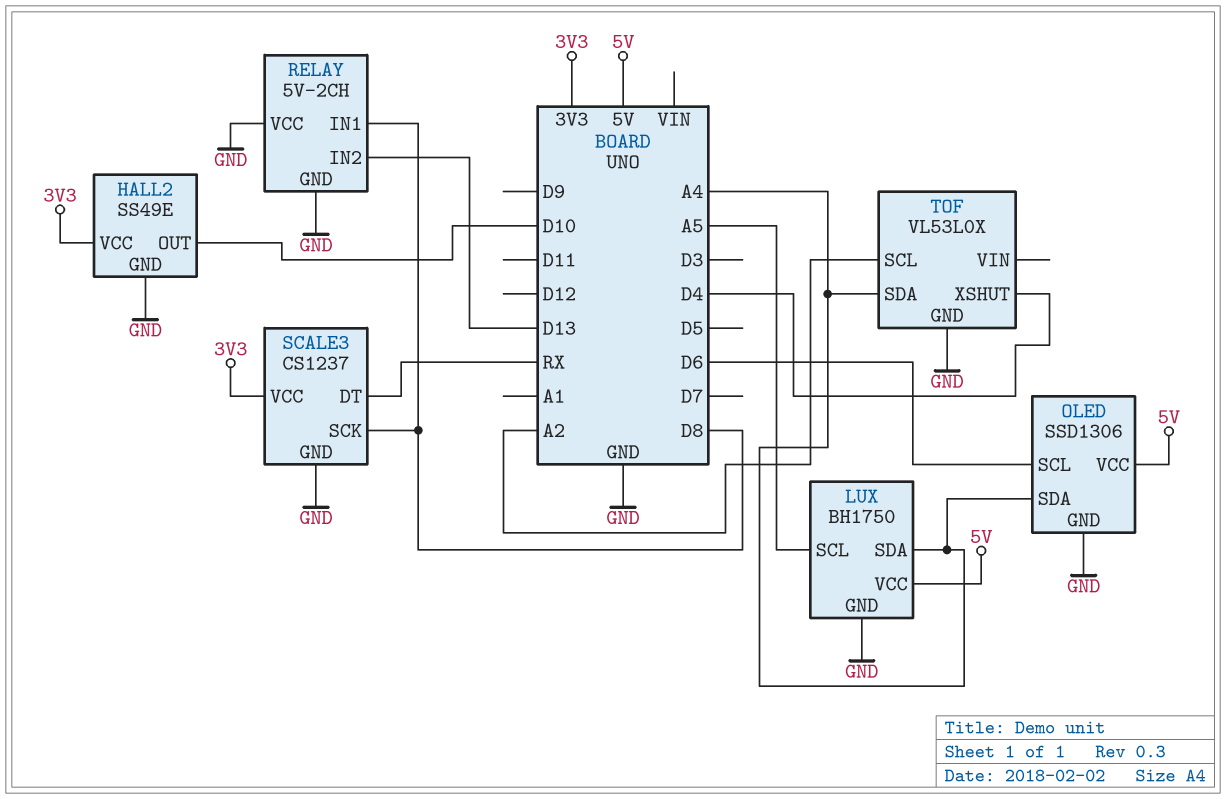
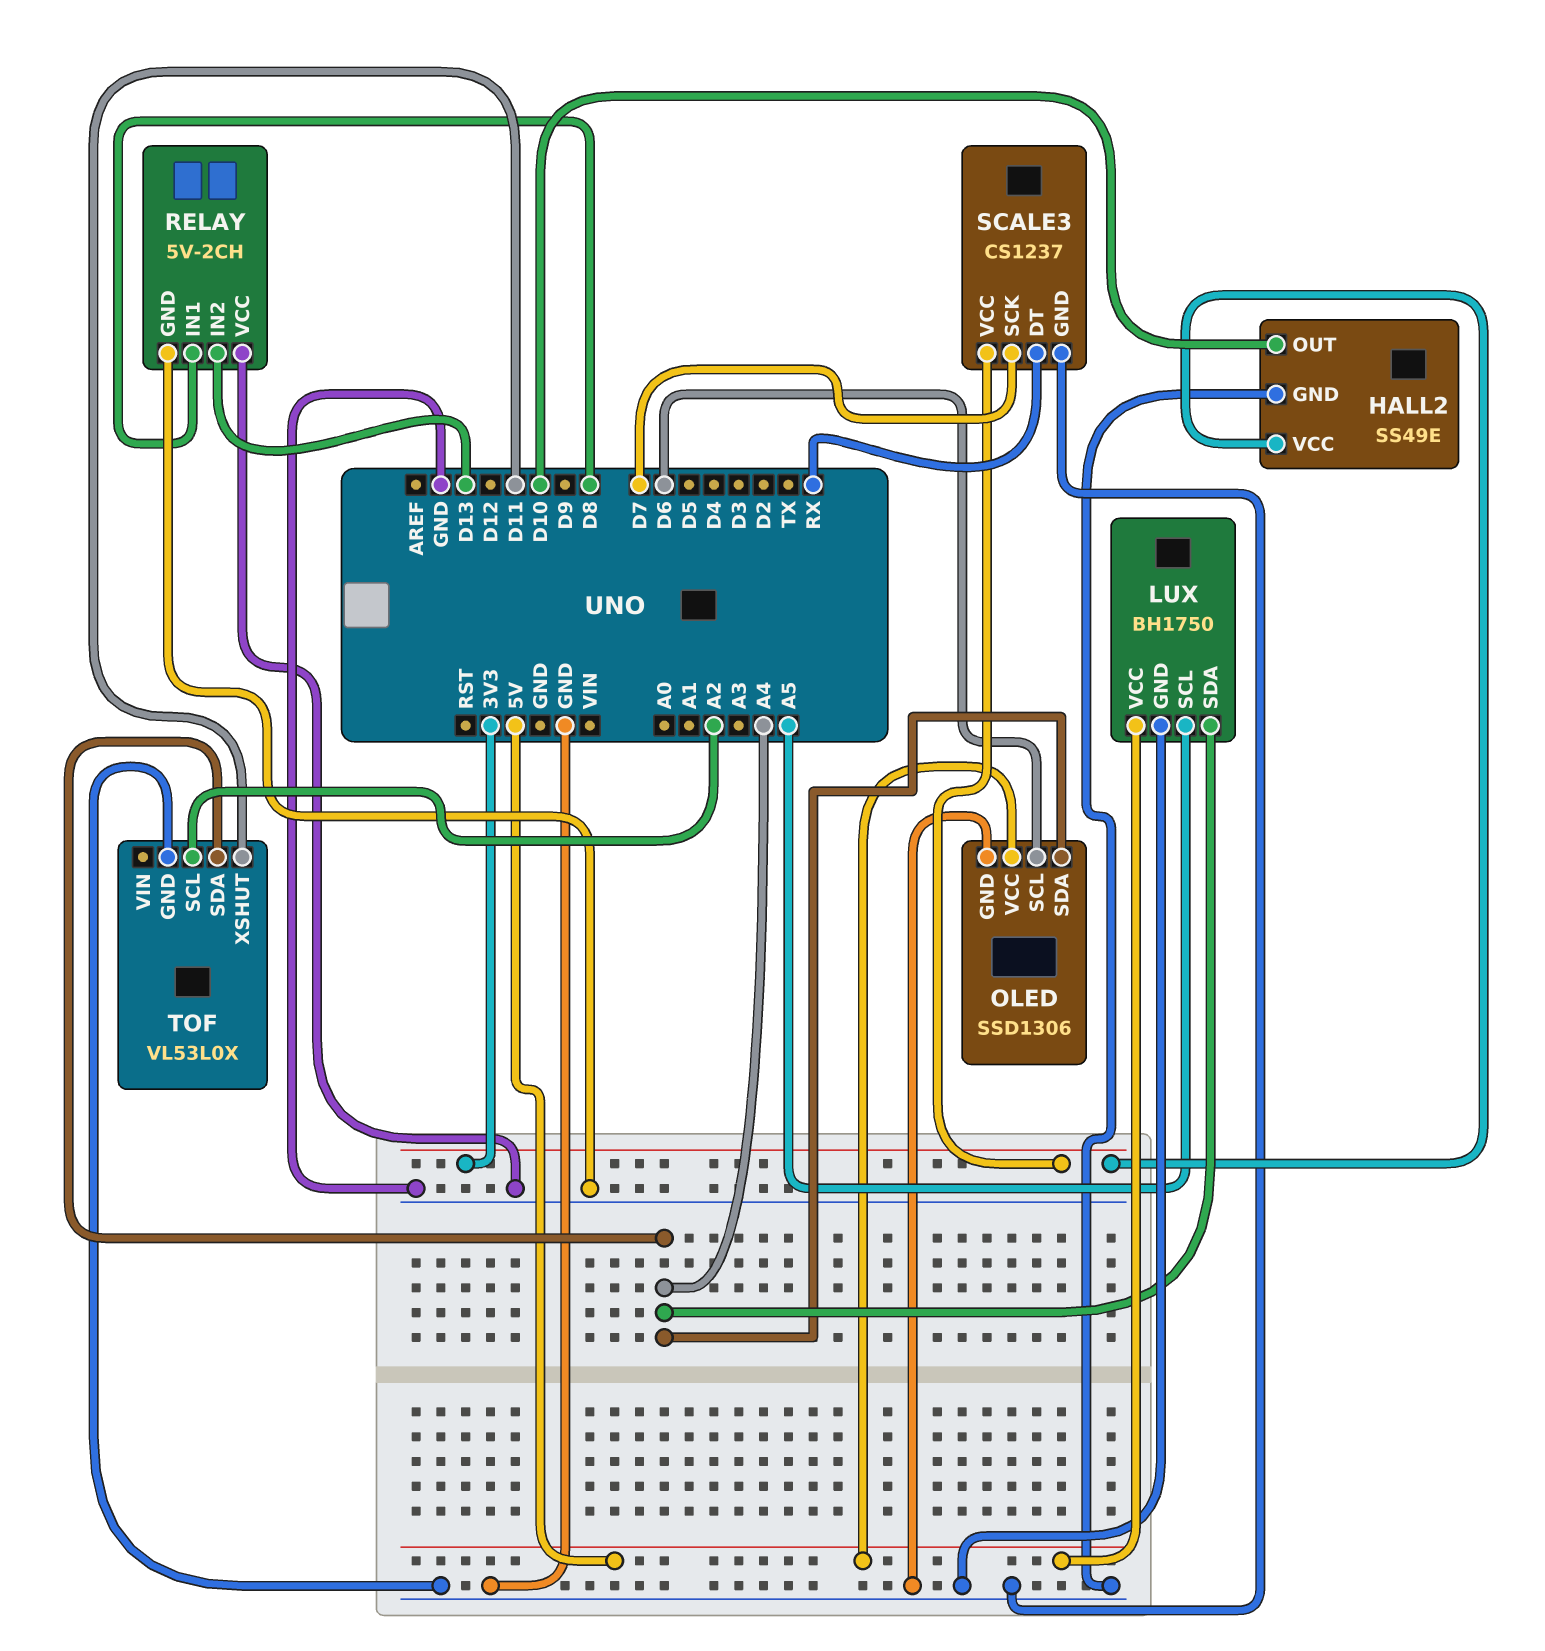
SCALE3 pin SCK: D8 -> D7
TOF pin XSHUT: D4 -> D11

